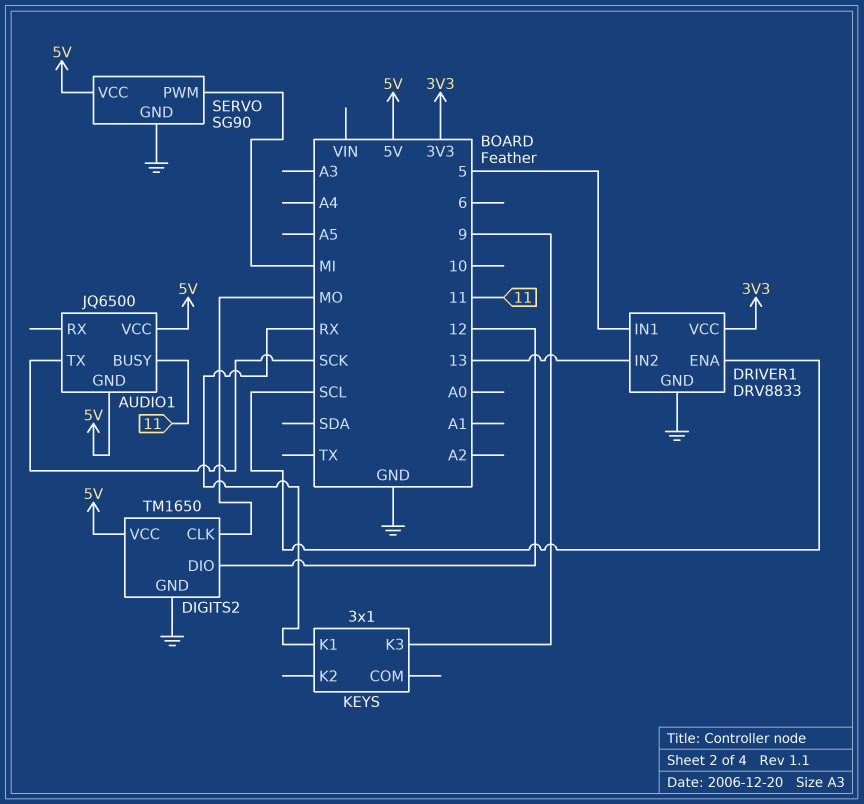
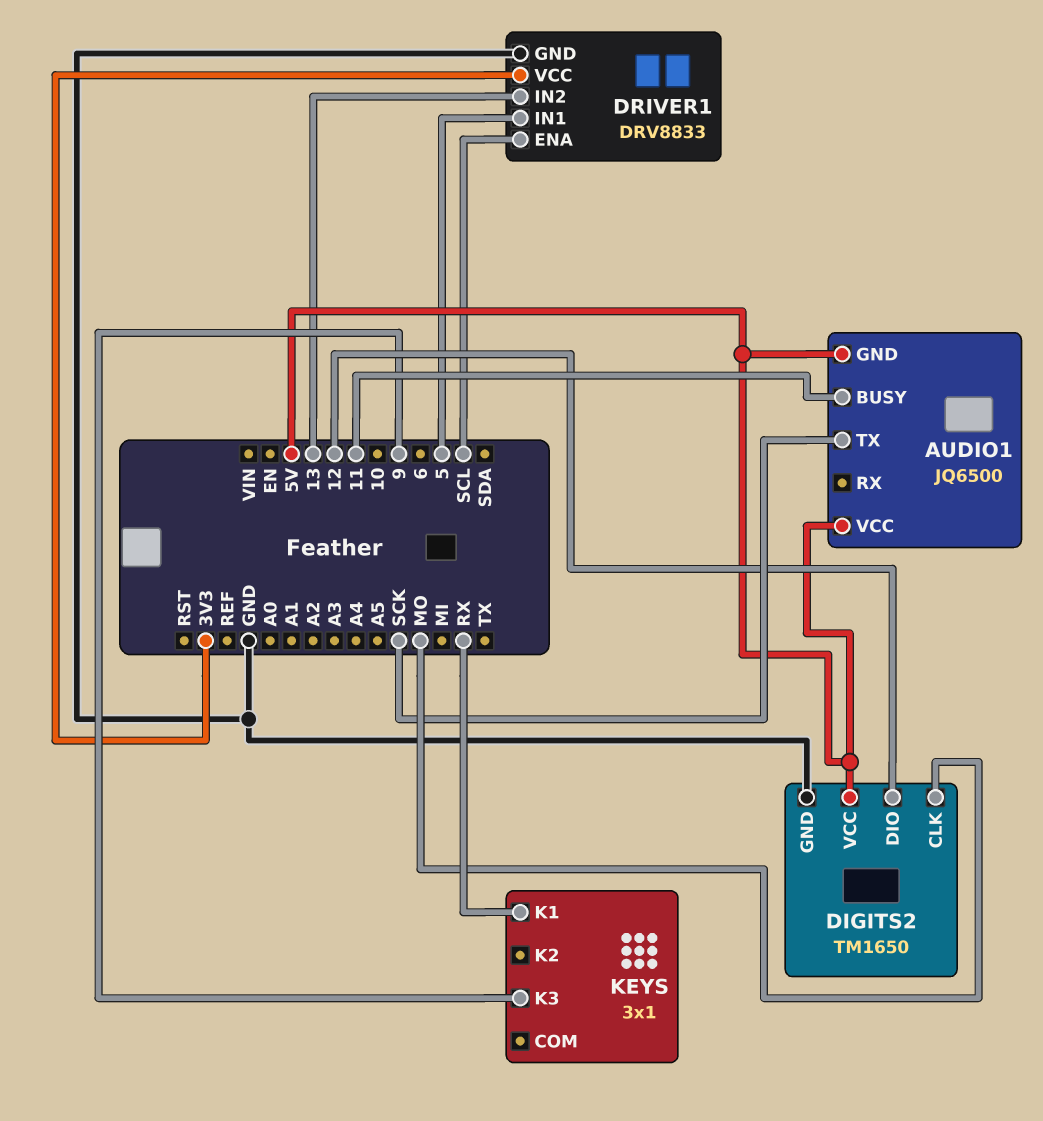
SERVO: SG90 -> none
SERVO pin GND: GND -> none
SERVO pin PWM: MI -> none
SERVO pin VCC: 5V -> none

